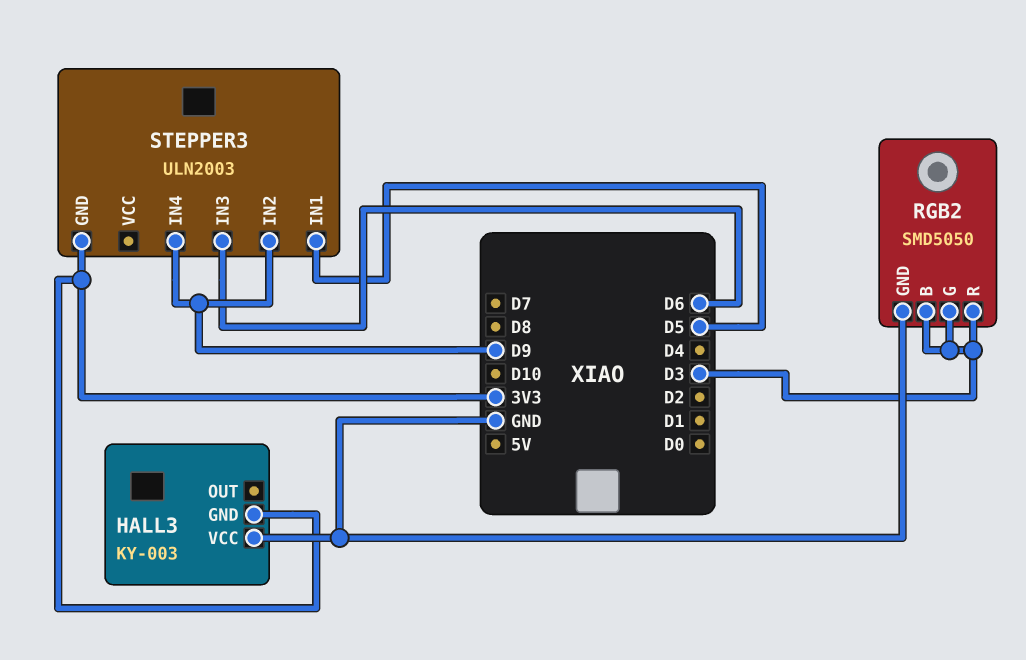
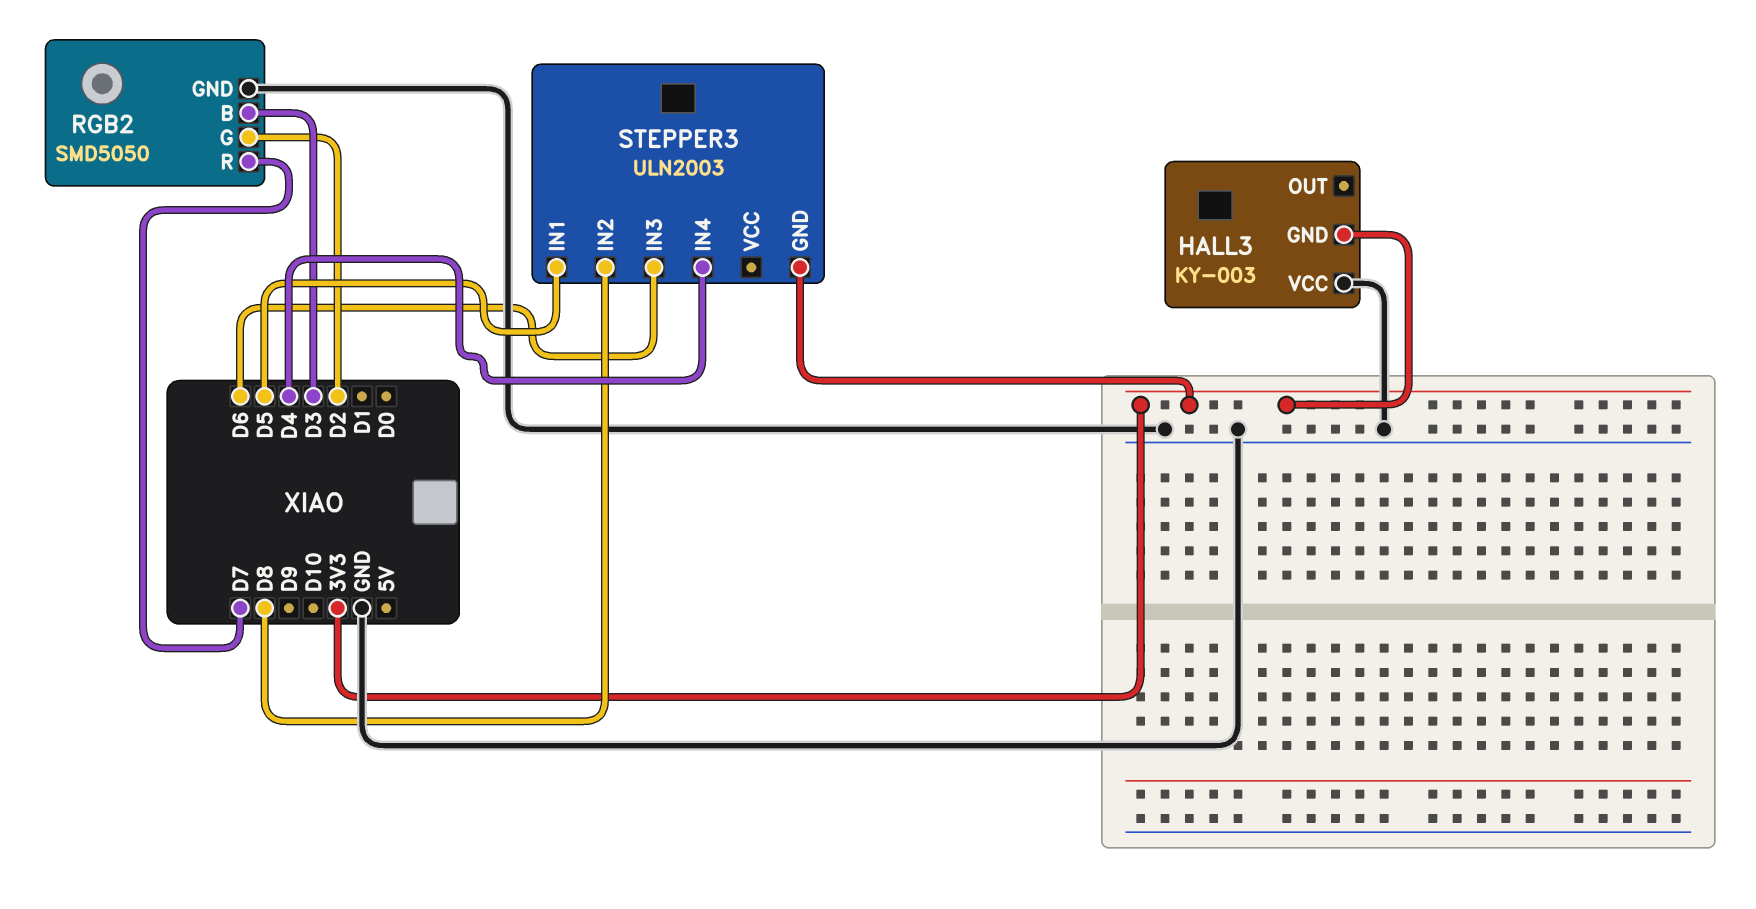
RGB2 pin G: D3 -> D2
RGB2 pin R: D3 -> D7
STEPPER3 pin IN2: D9 -> D8
STEPPER3 pin IN4: D9 -> D4

